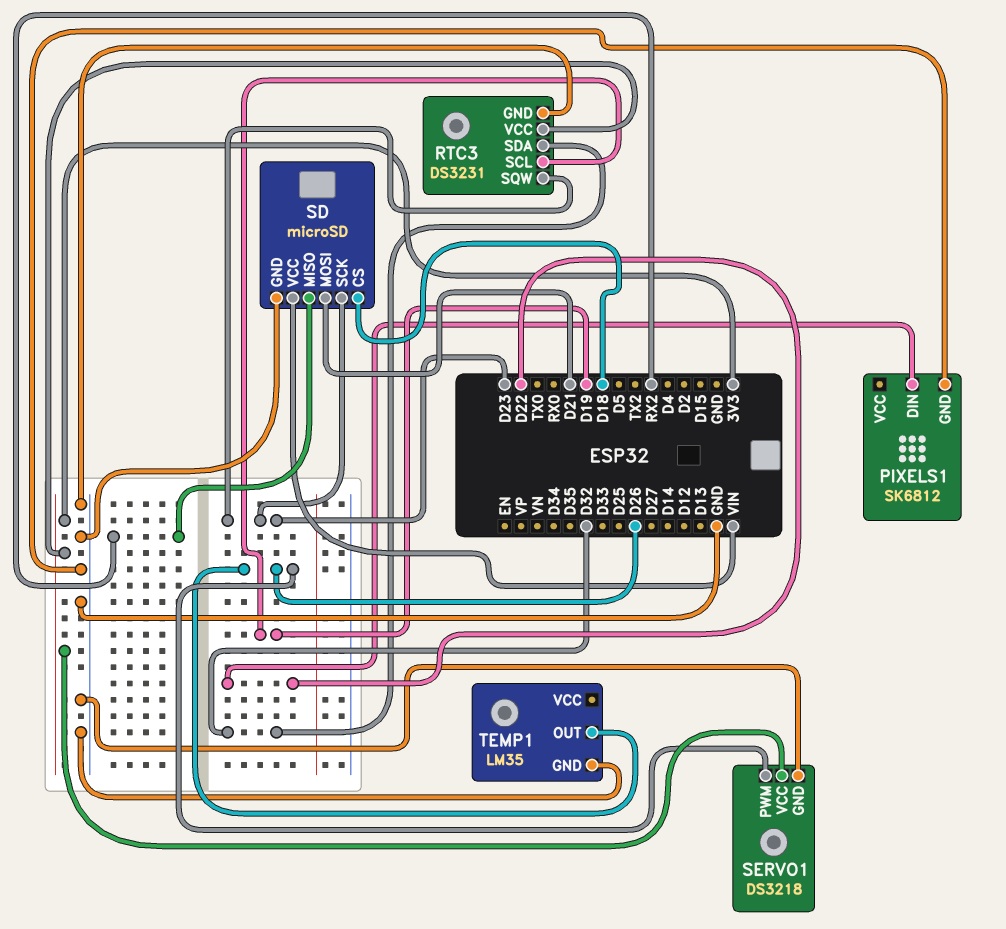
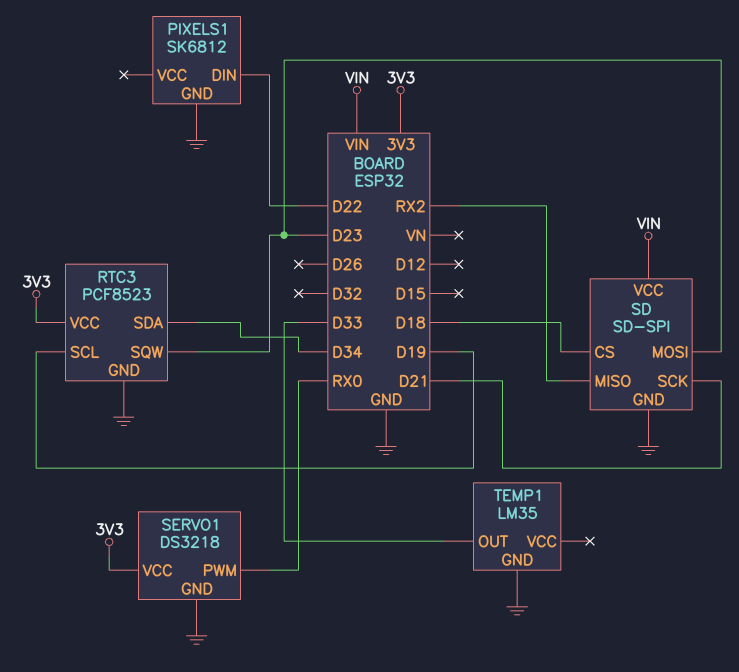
RTC3: DS3231 -> PCF8523
RTC3 pin SDA: D32 -> D34
SD: microSD -> SD-SPI
SD pin MOSI: D21 -> D23
SD pin SCK: D23 -> D21
SERVO1 pin PWM: D26 -> RX0
TEMP1 pin OUT: D26 -> D33

